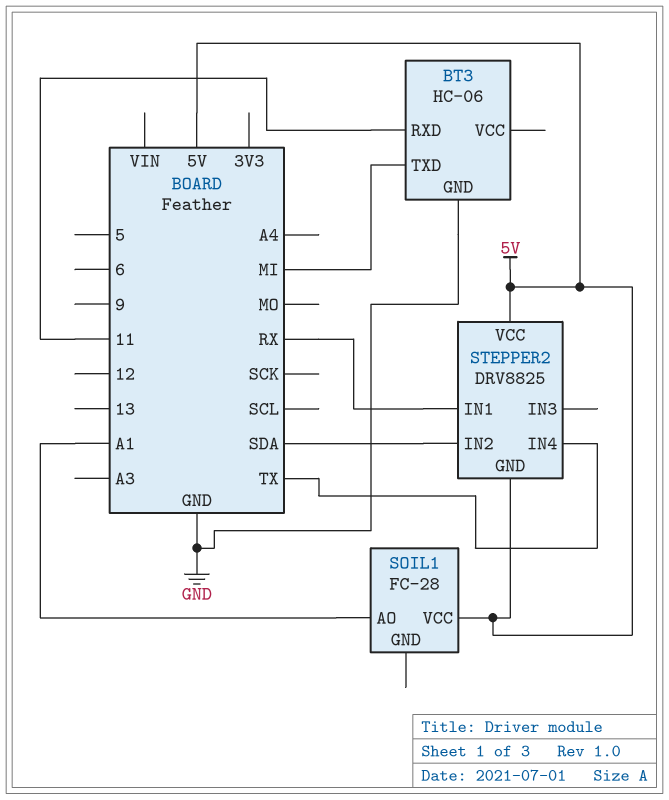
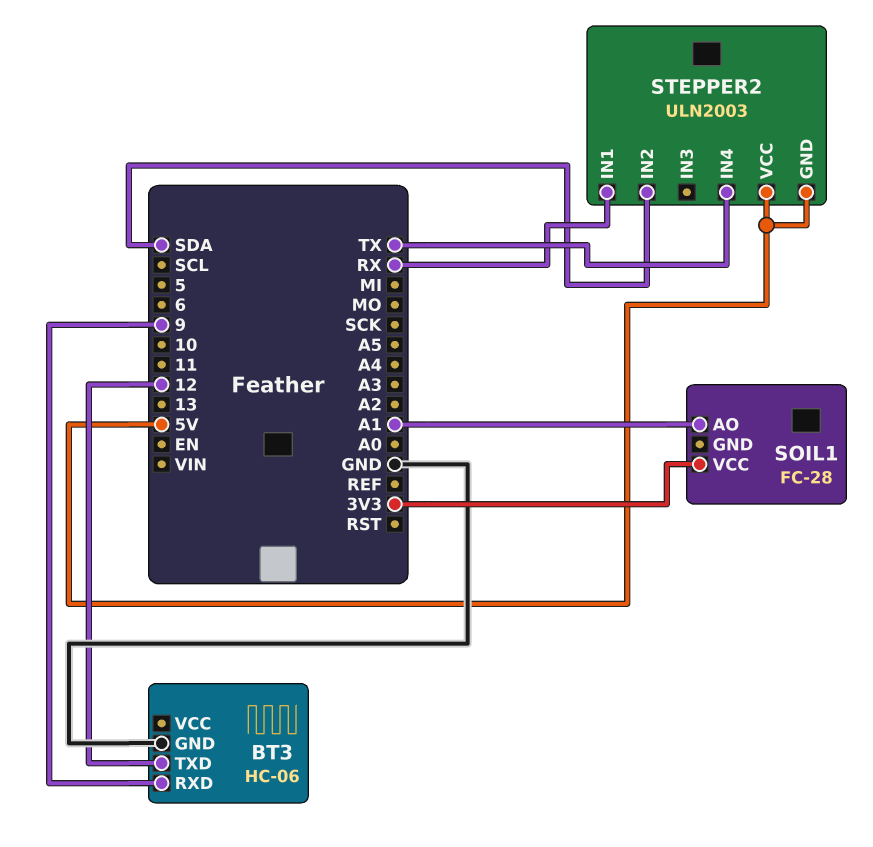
BT3 pin RXD: 11 -> 9
BT3 pin TXD: MI -> 12
SOIL1 pin VCC: 5V -> 3V3
STEPPER2: DRV8825 -> ULN2003

